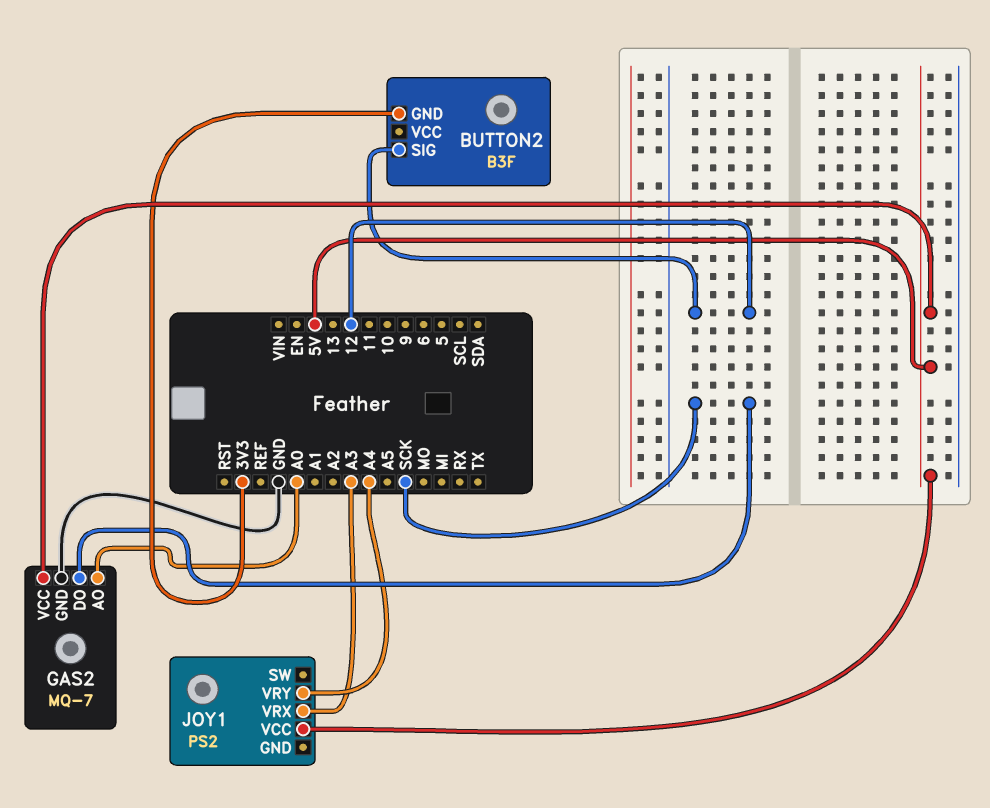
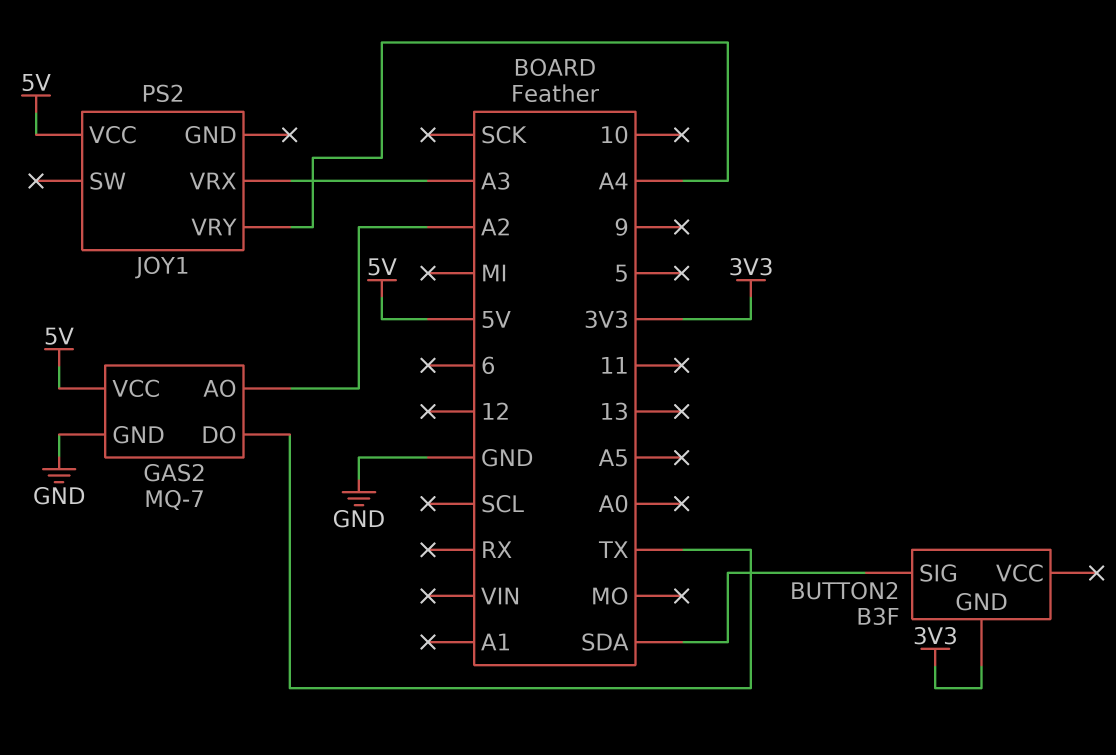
BUTTON2 pin SIG: 12 -> SDA
GAS2 pin AO: A0 -> A2
GAS2 pin DO: SCK -> TX

